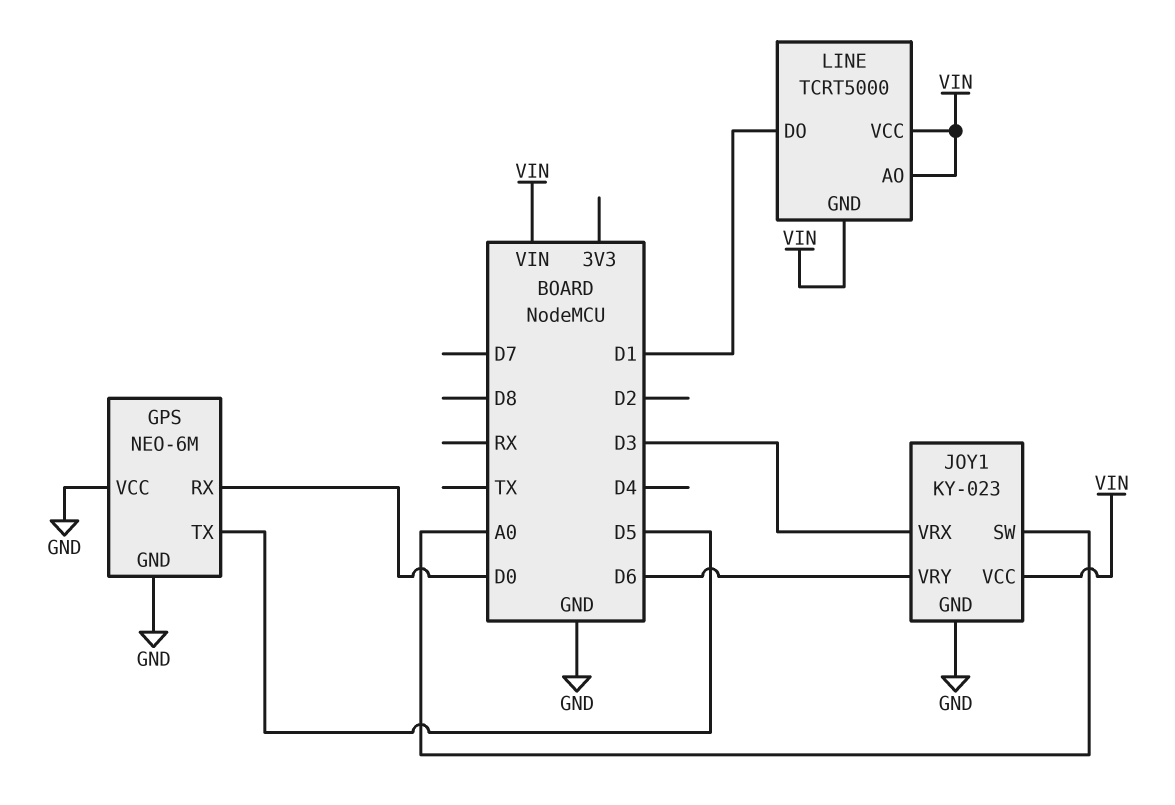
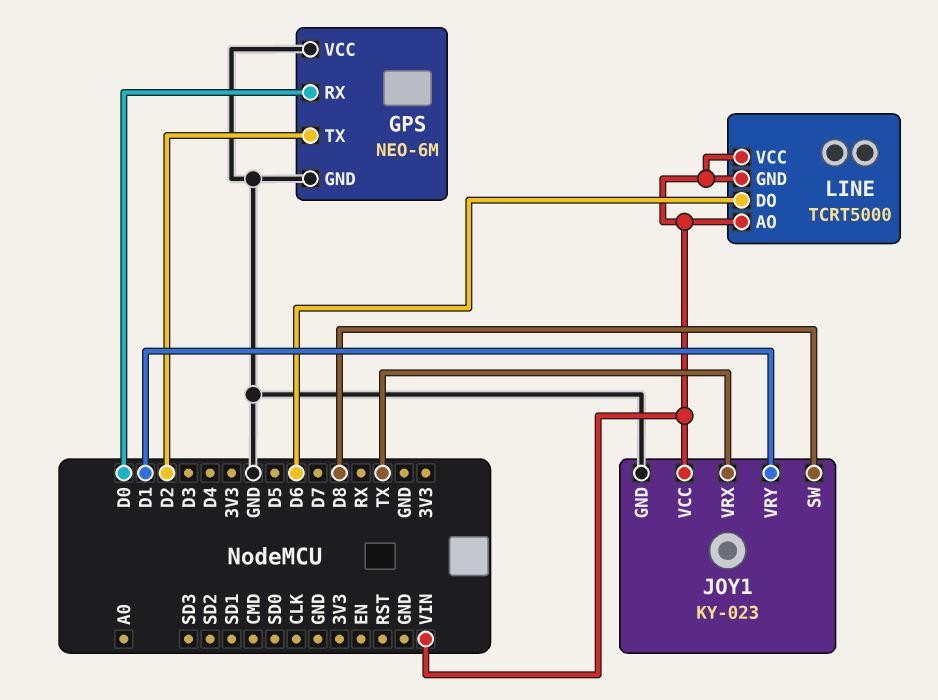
GPS pin TX: D5 -> D2
JOY1 pin SW: A0 -> D8
JOY1 pin VRX: D3 -> TX
JOY1 pin VRY: D6 -> D1
LINE pin DO: D1 -> D6

